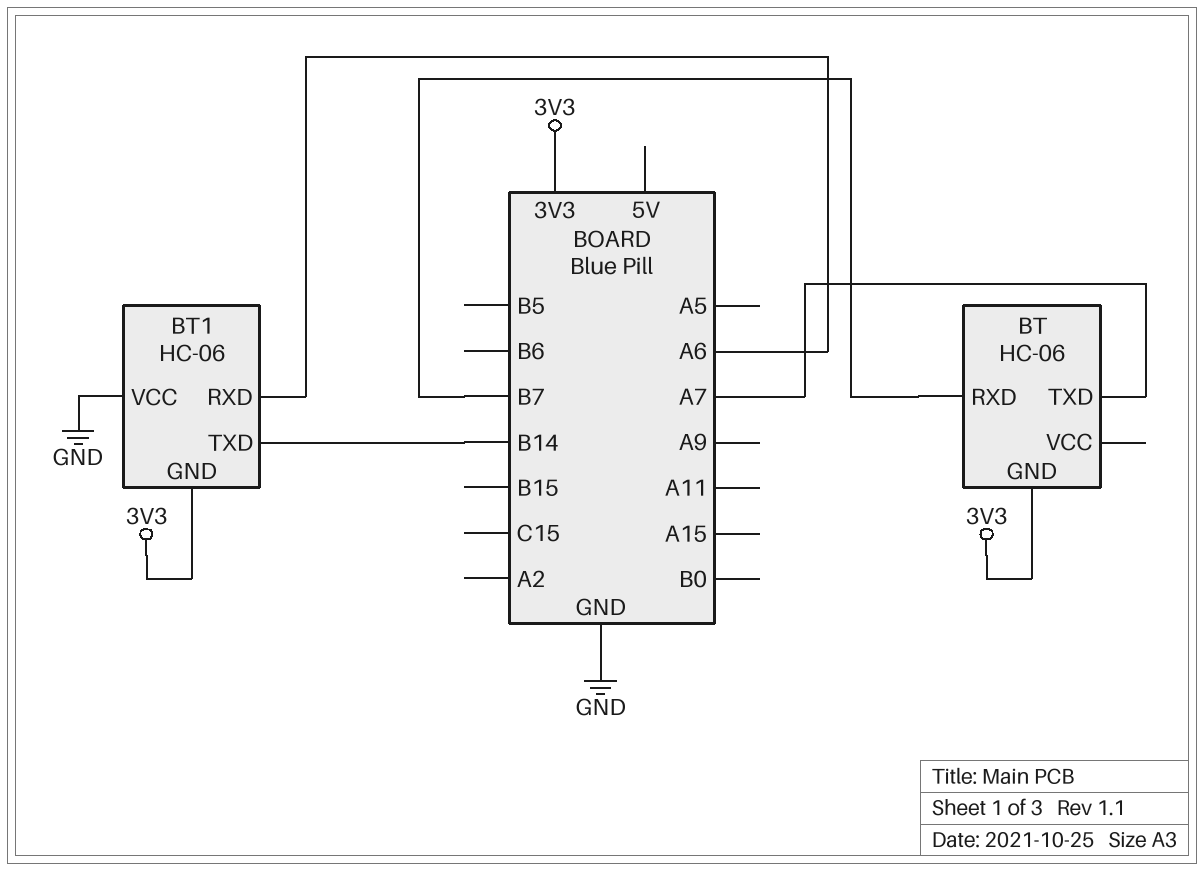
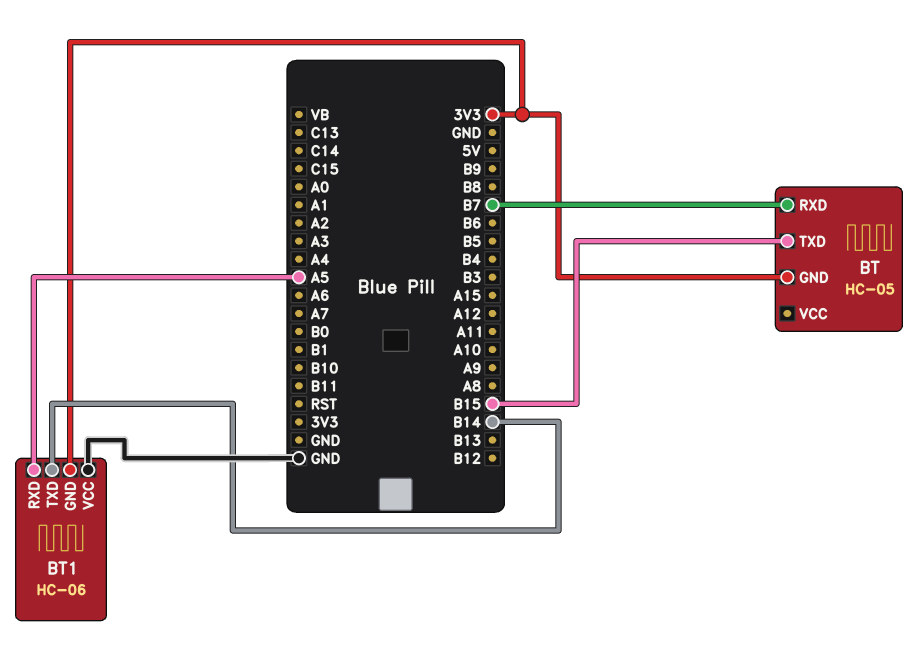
BT: HC-06 -> HC-05
BT pin TXD: A7 -> B15
BT1 pin RXD: A6 -> A5

